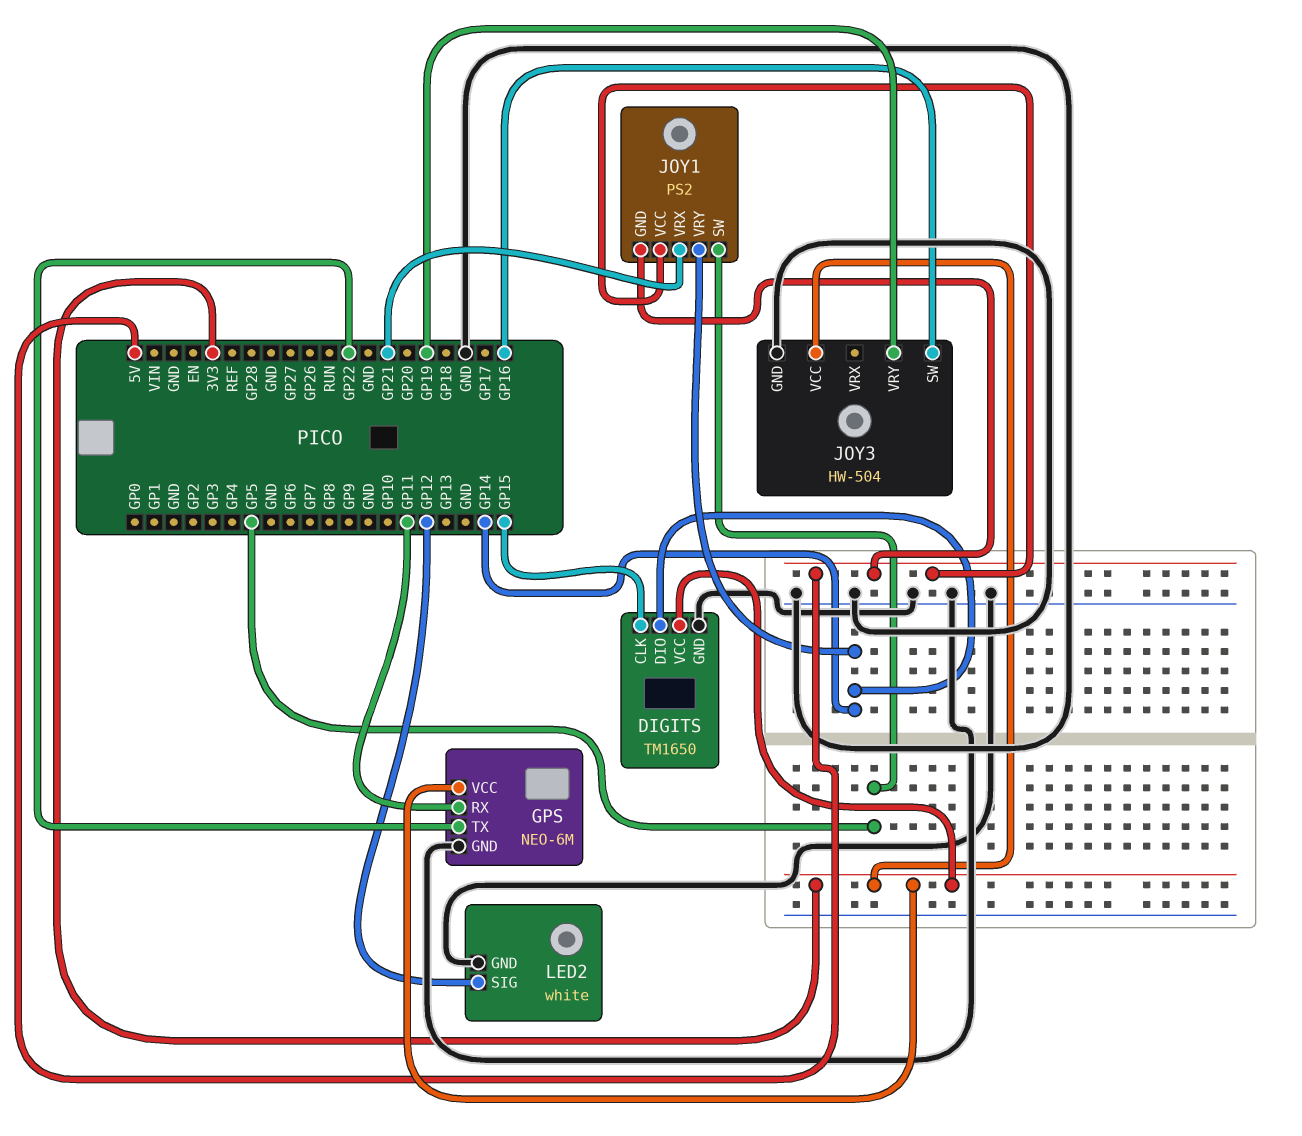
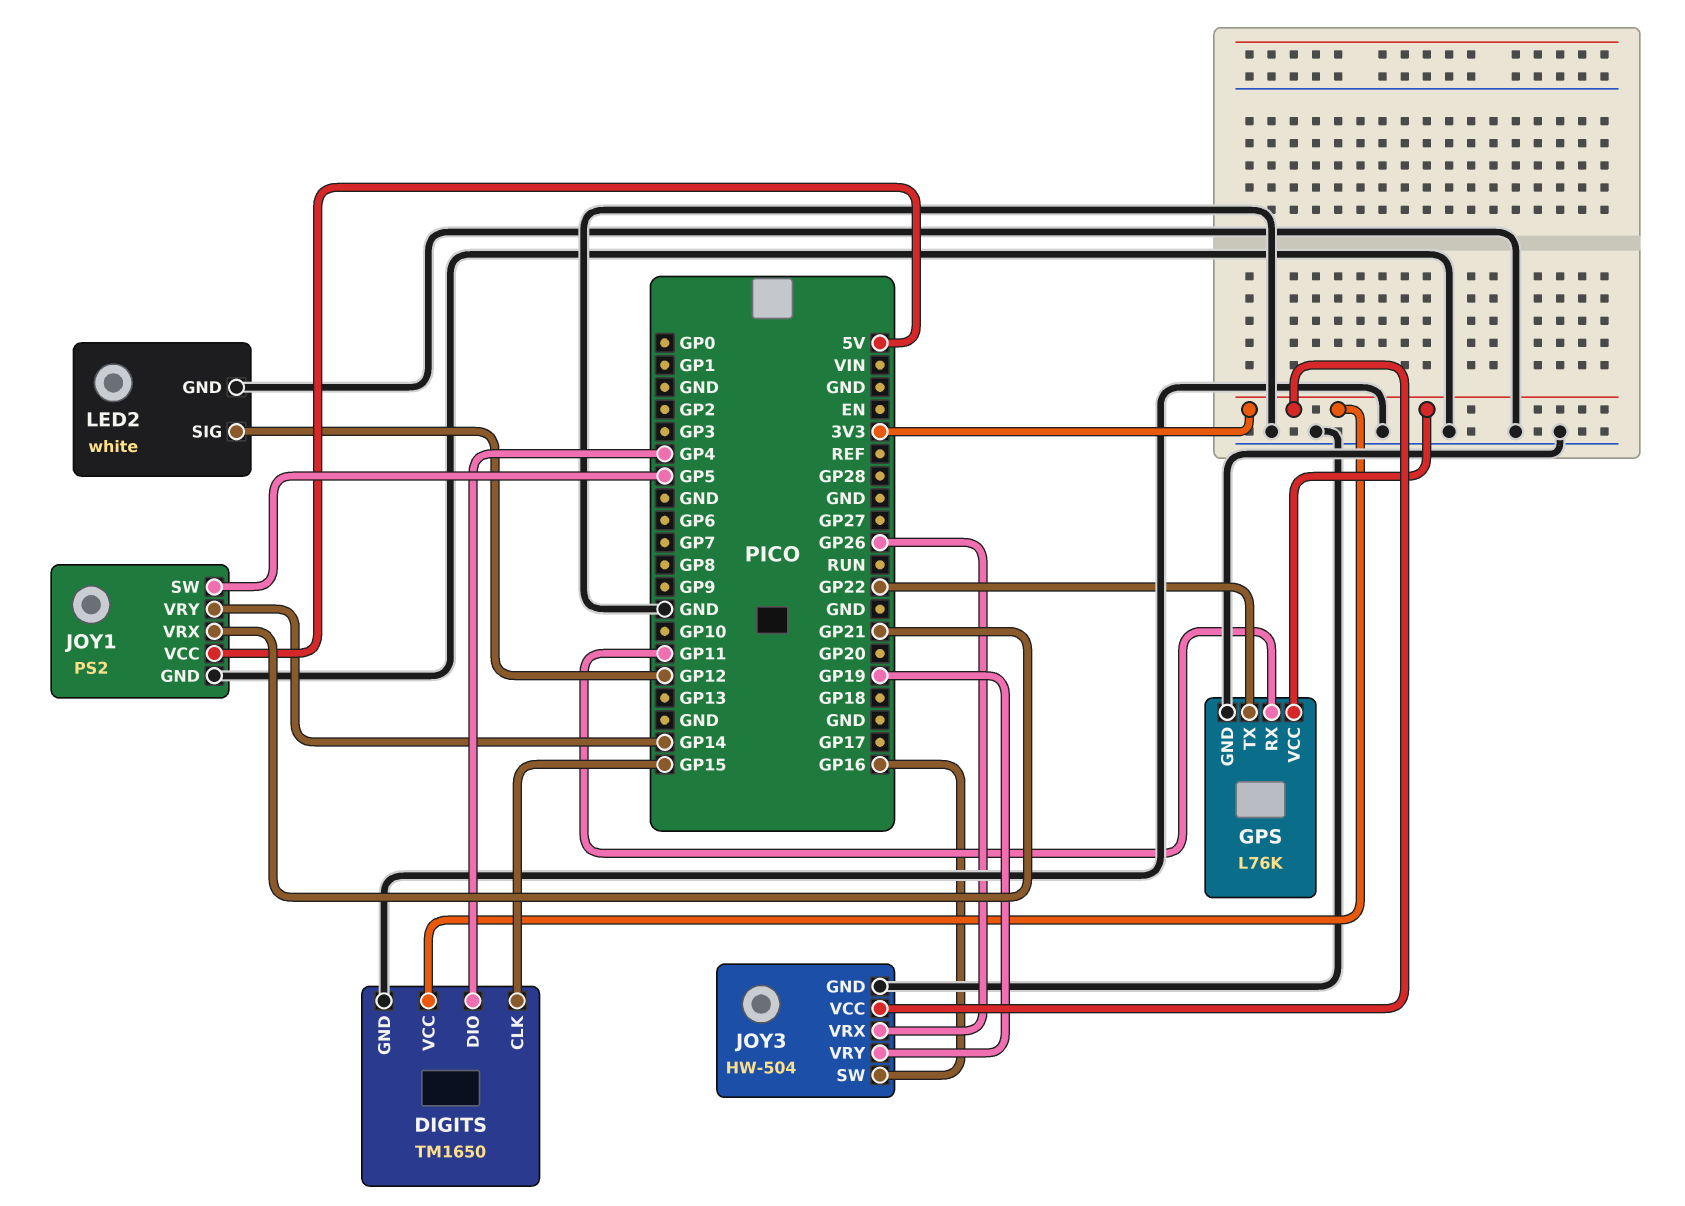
DIGITS pin DIO: GP14 -> GP4
GPS: NEO-6M -> L76K
JOY1 pin GND: 5V -> GND
JOY3 pin VRX: none -> GP26

